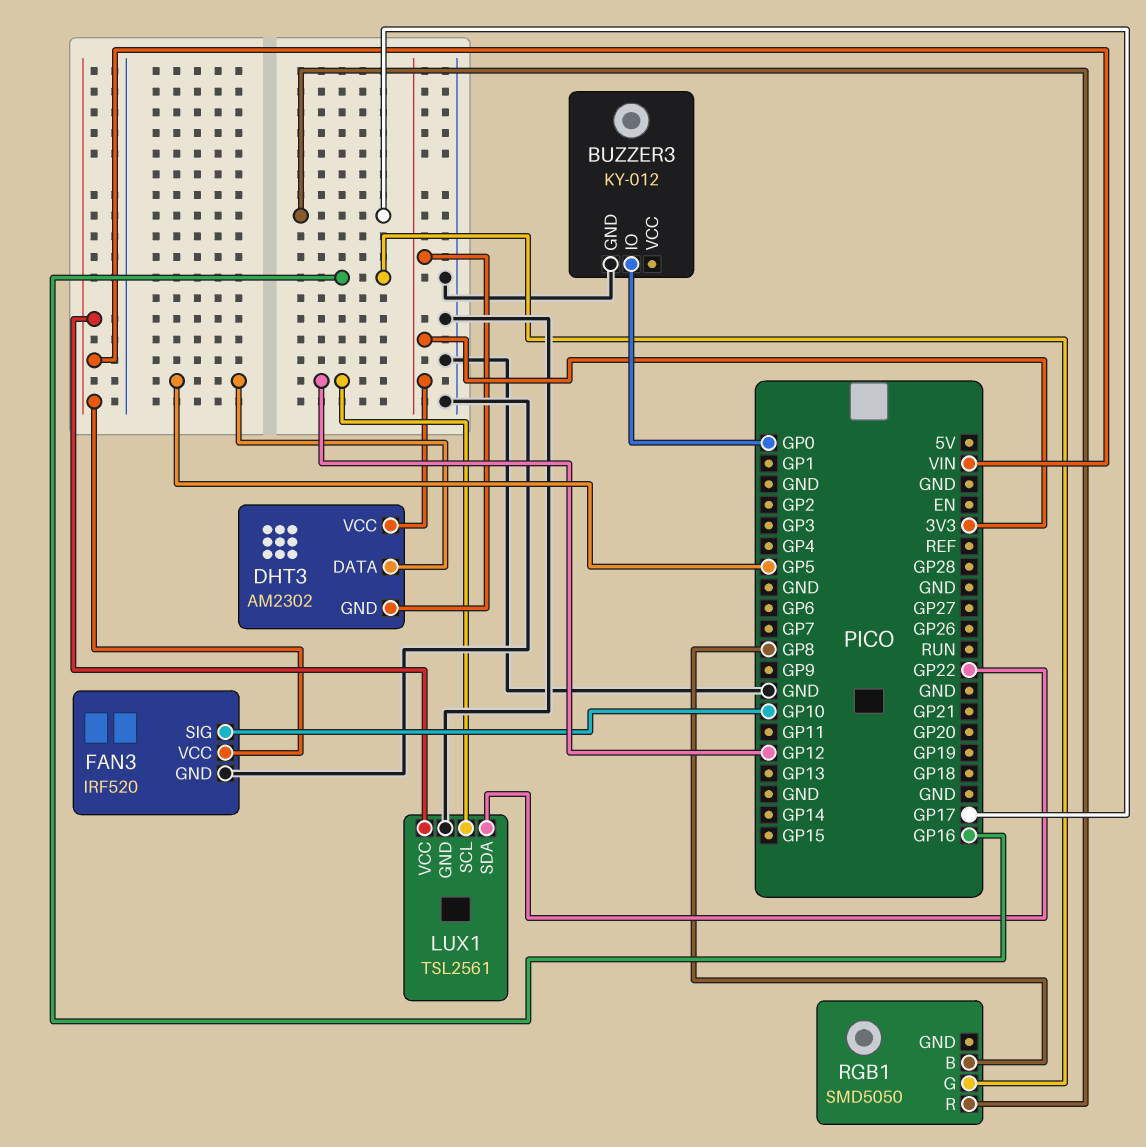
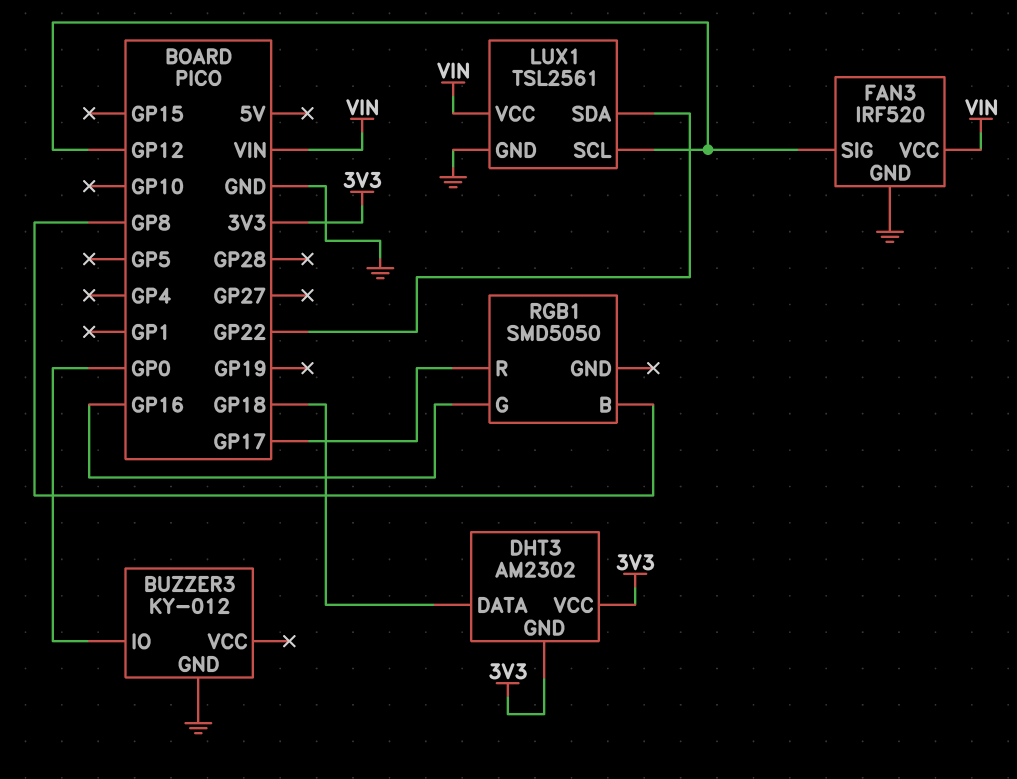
DHT3 pin DATA: GP5 -> GP18
FAN3 pin SIG: GP10 -> GP12

